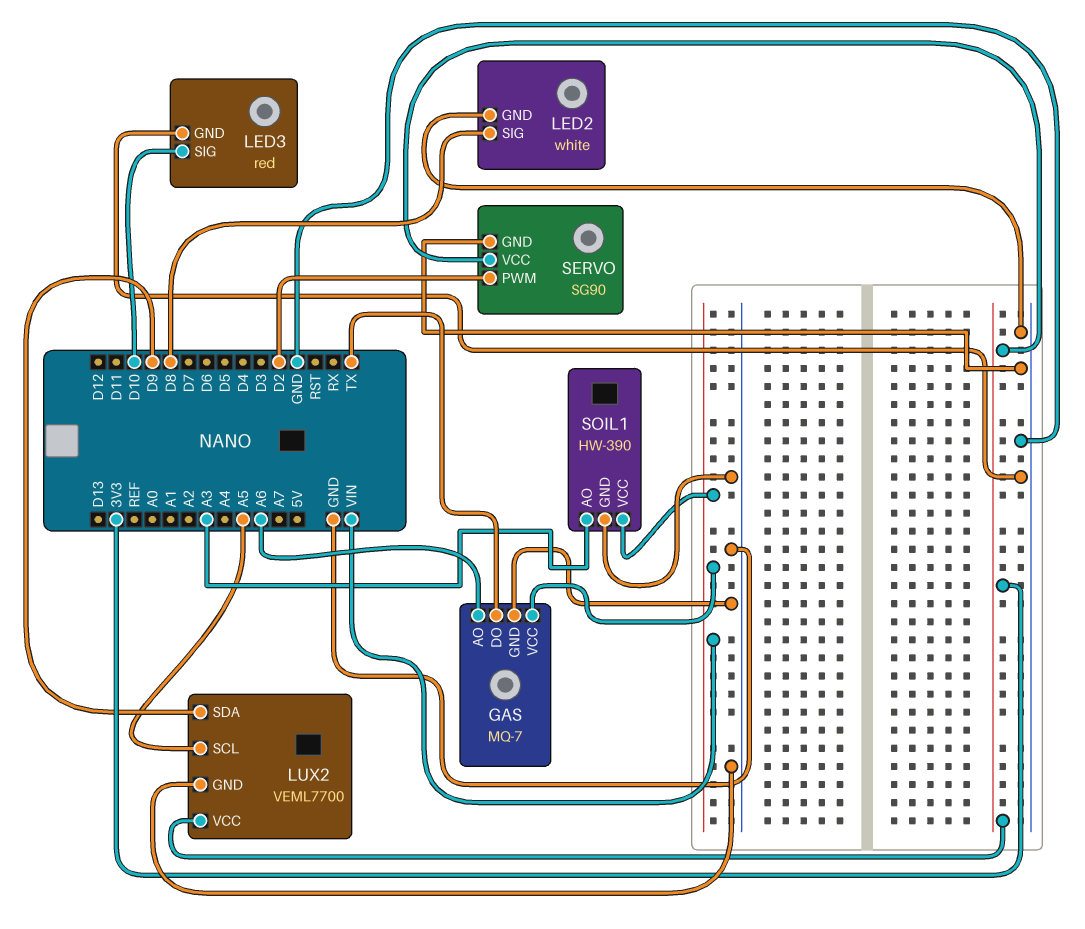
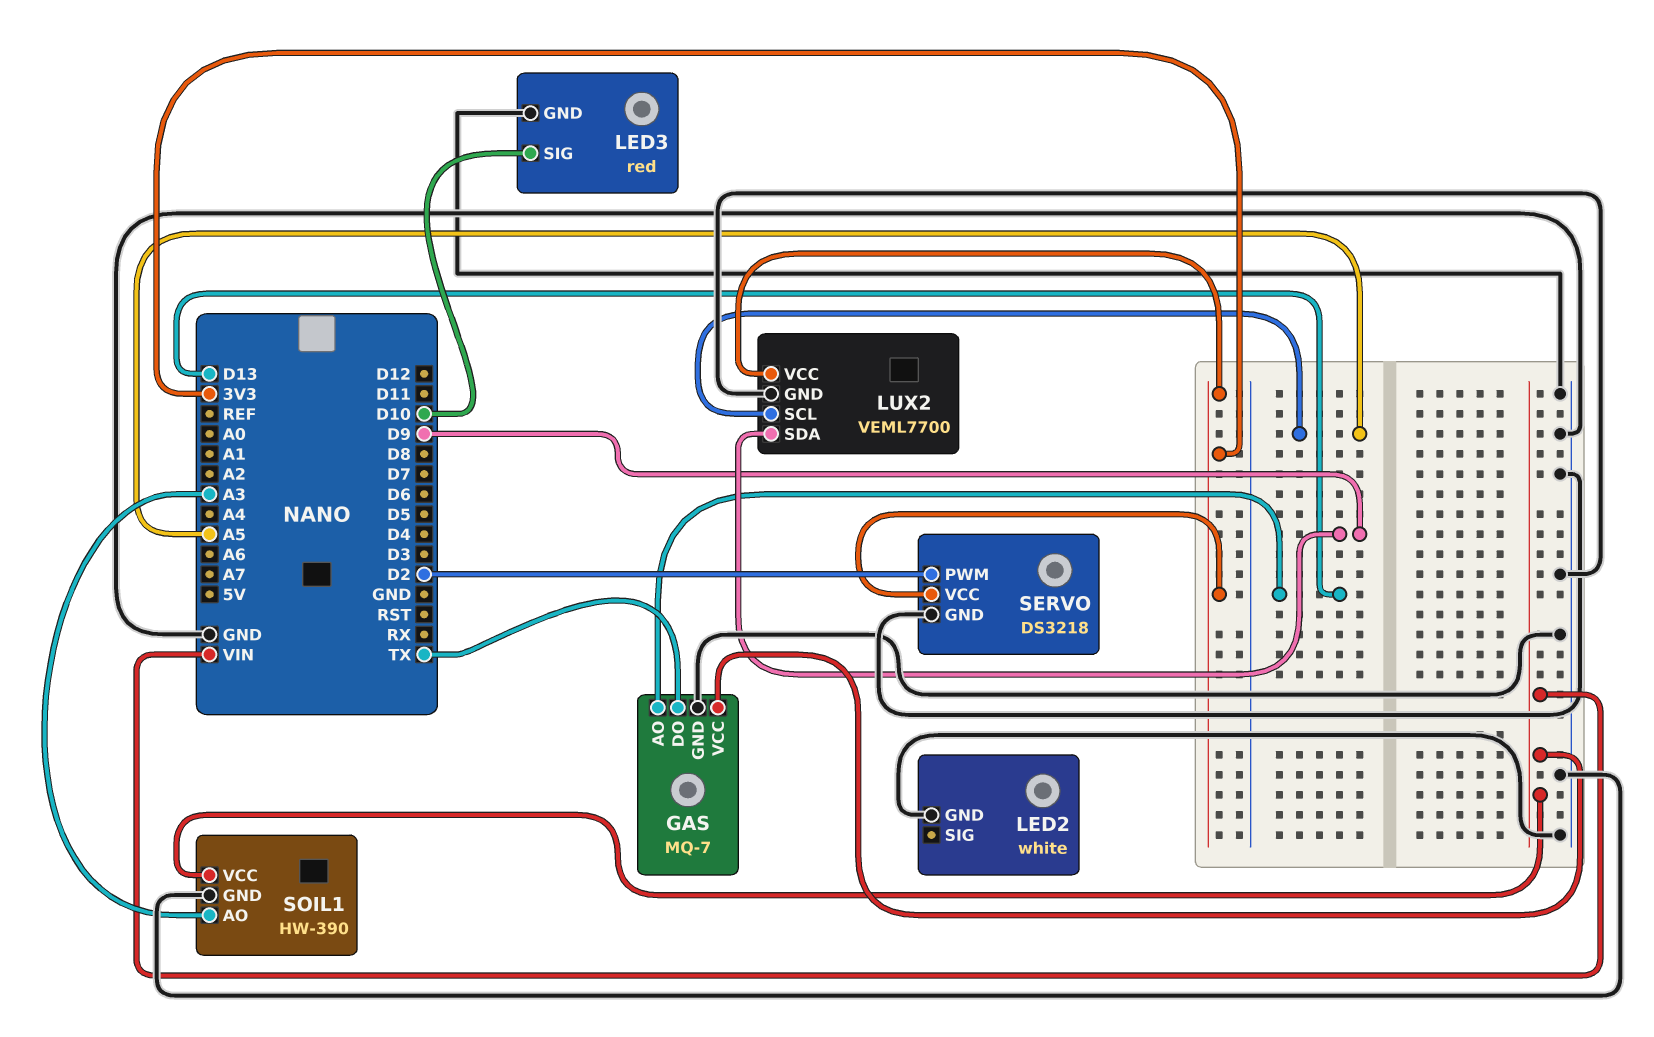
GAS pin AO: A6 -> D13
LED2 pin SIG: D8 -> none
SERVO: SG90 -> DS3218

